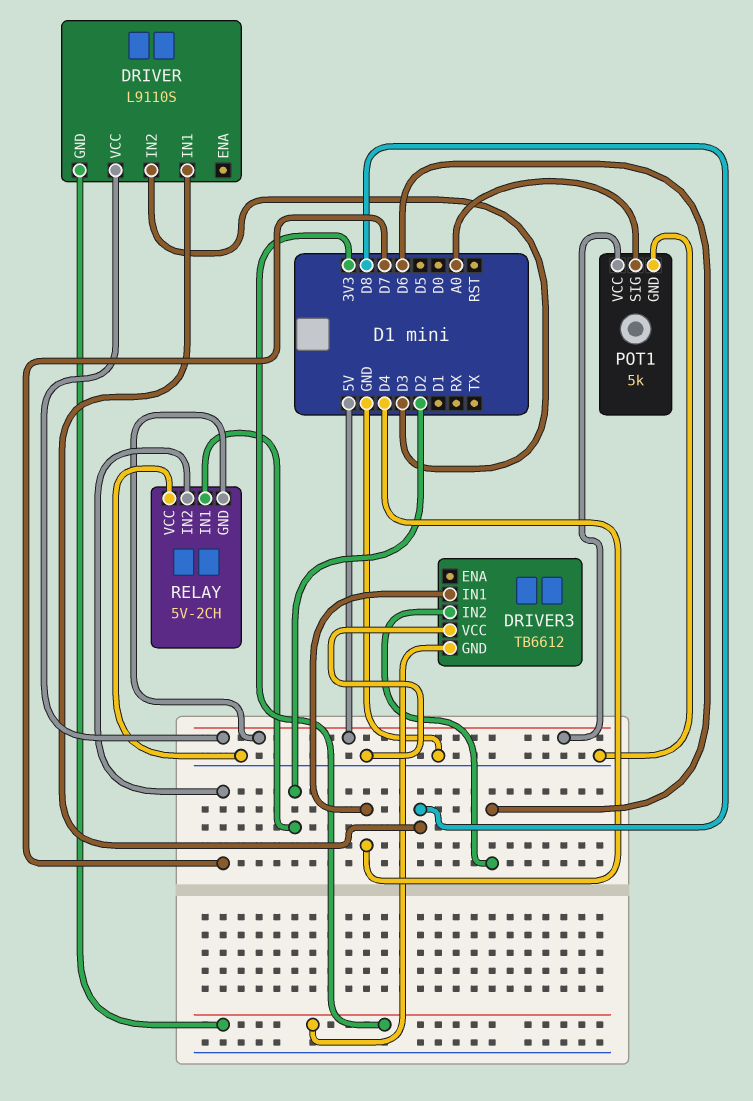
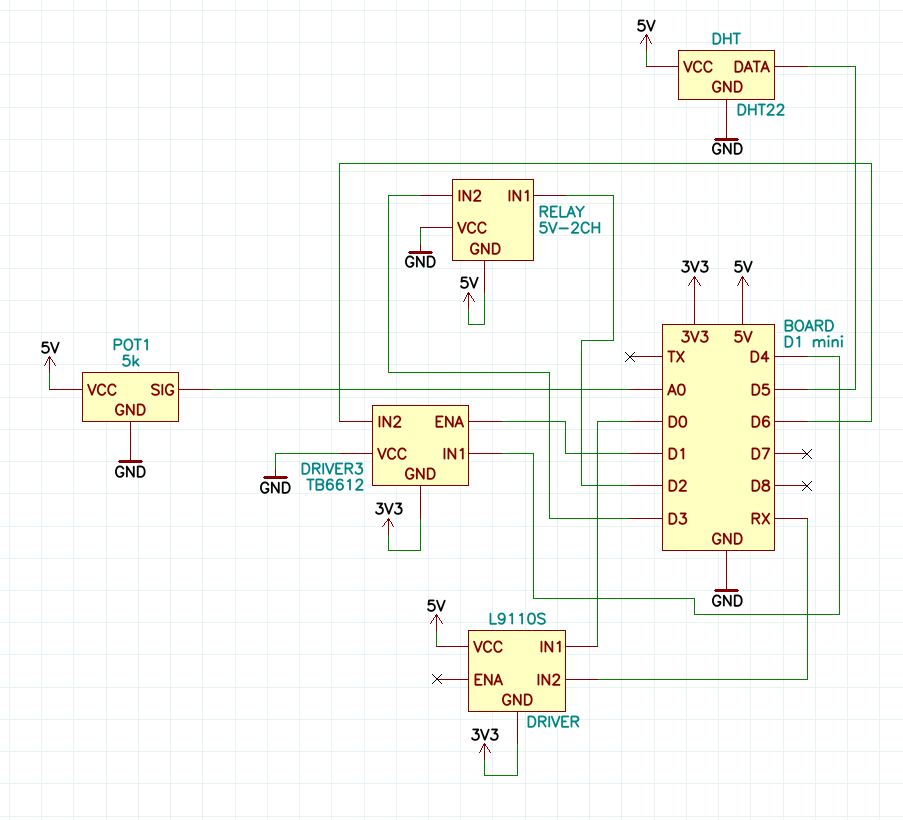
DHT: none -> DHT22
DHT pin DATA: none -> D5
DHT pin GND: none -> GND
DHT pin VCC: none -> 5V
DRIVER pin IN1: D8 -> D0
DRIVER pin IN2: D3 -> RX
DRIVER3 pin ENA: none -> D1
RELAY pin IN2: D7 -> D3

